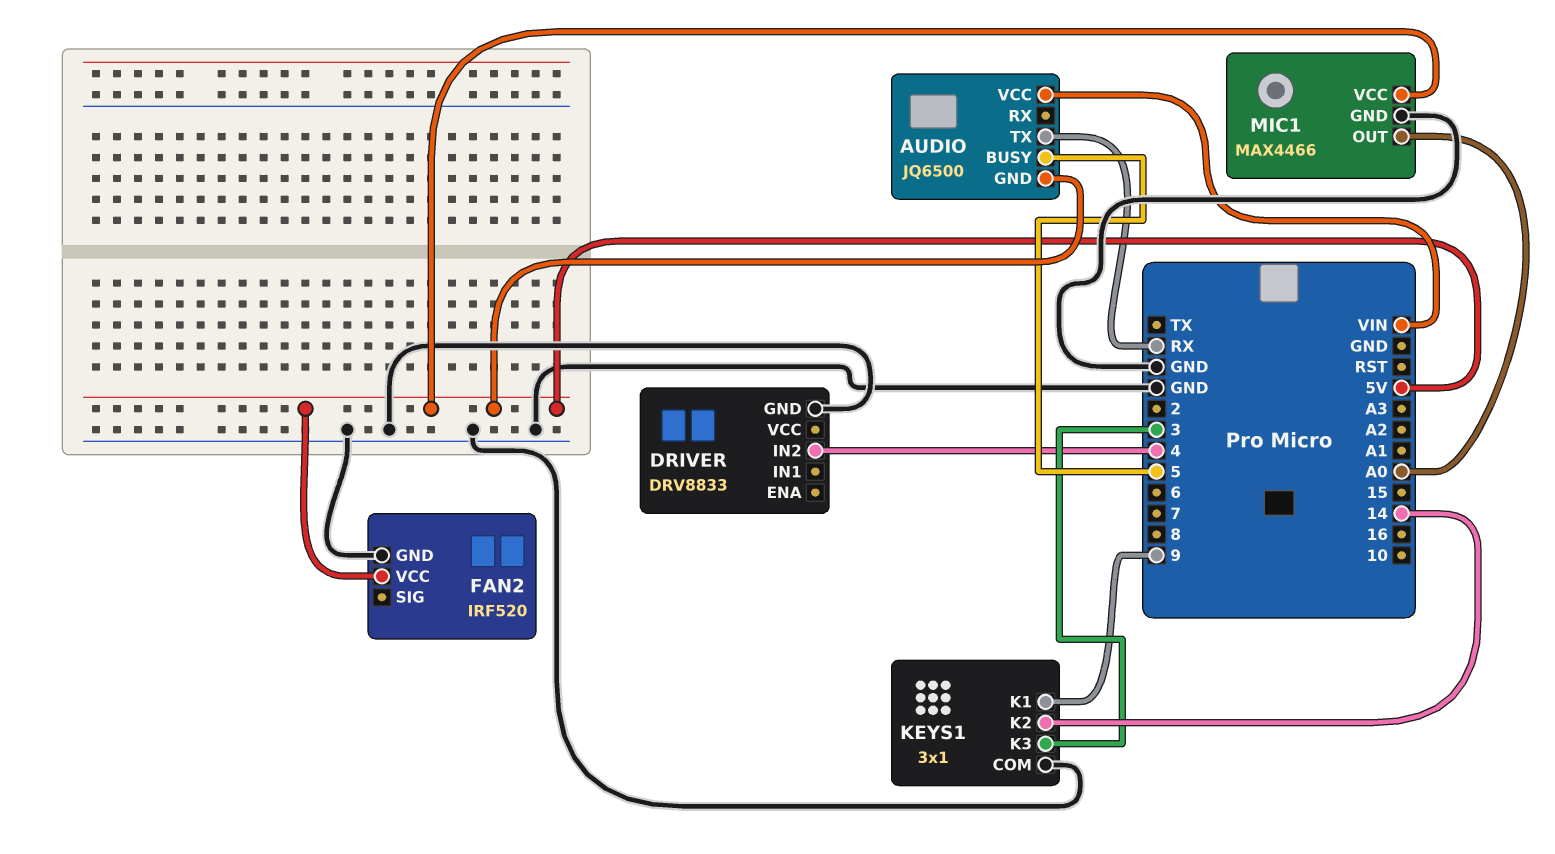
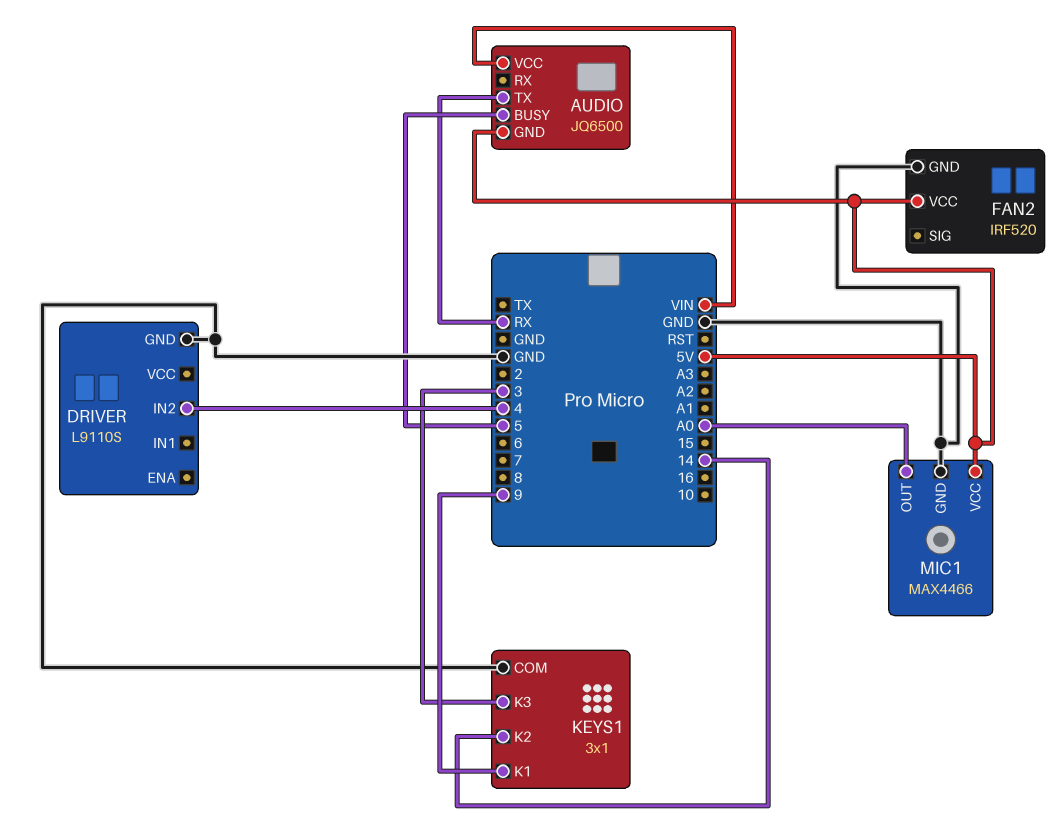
DRIVER: DRV8833 -> L9110S

